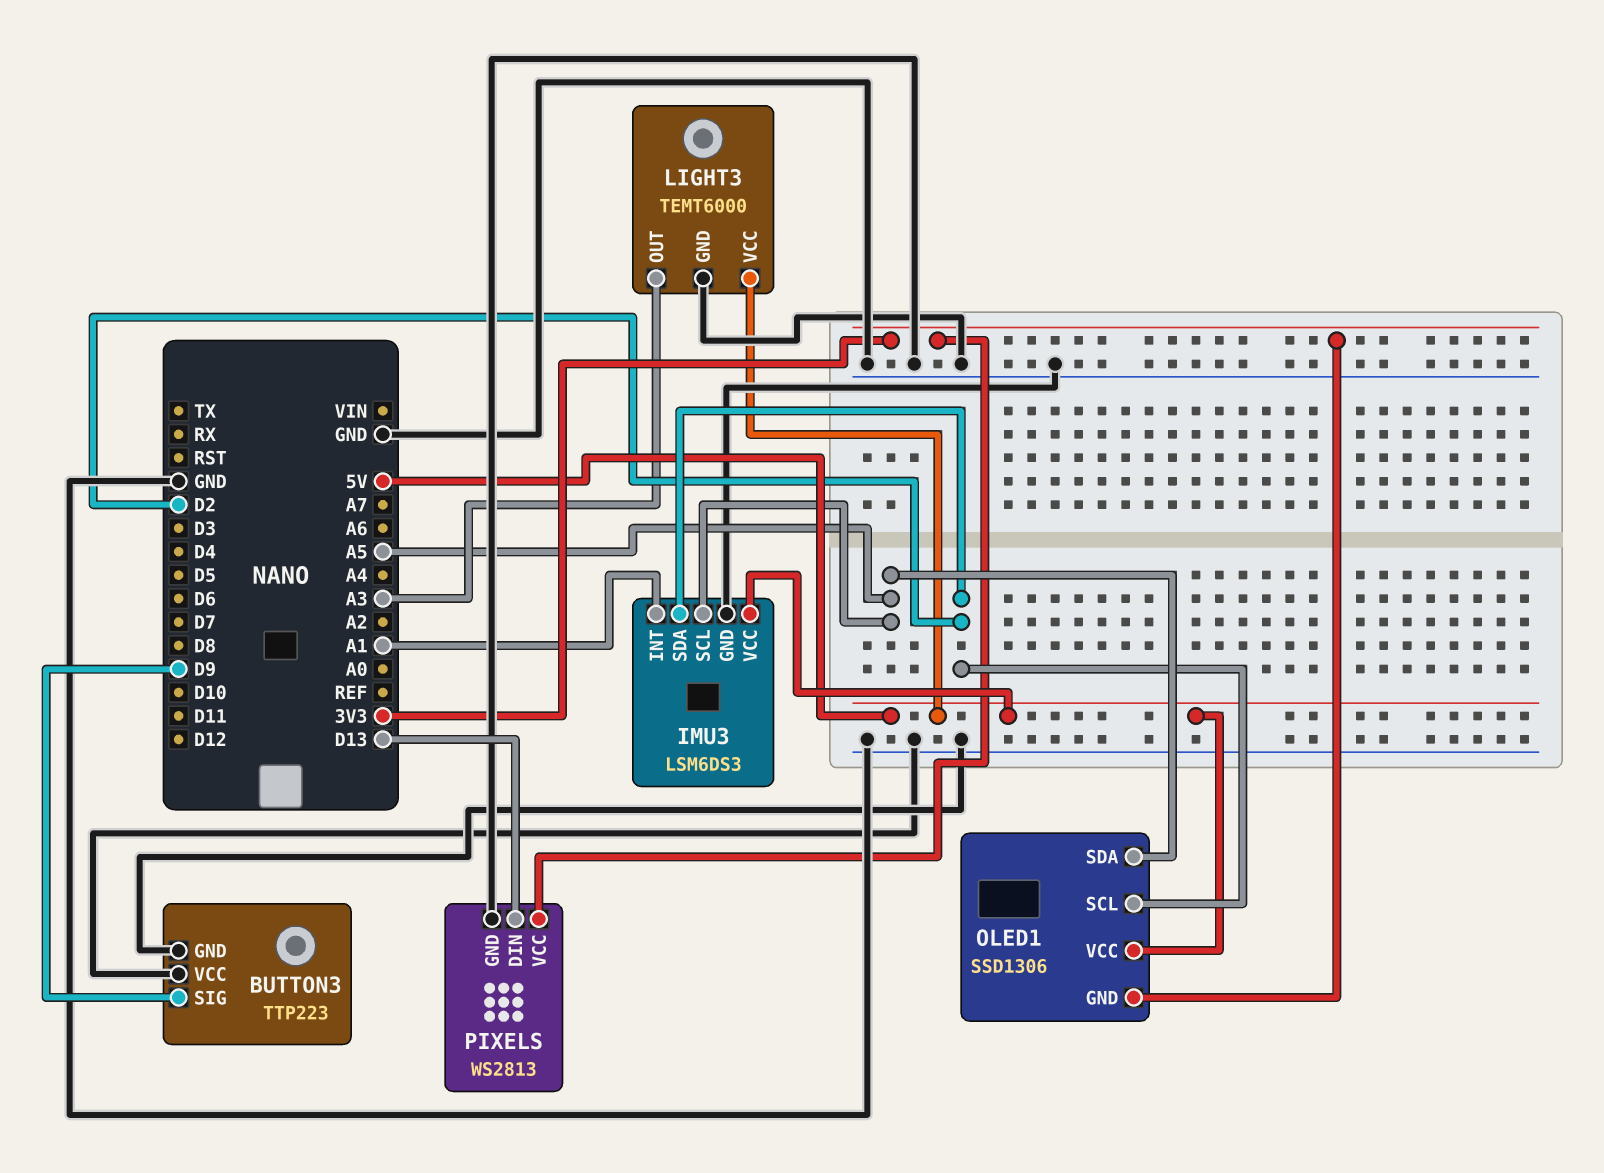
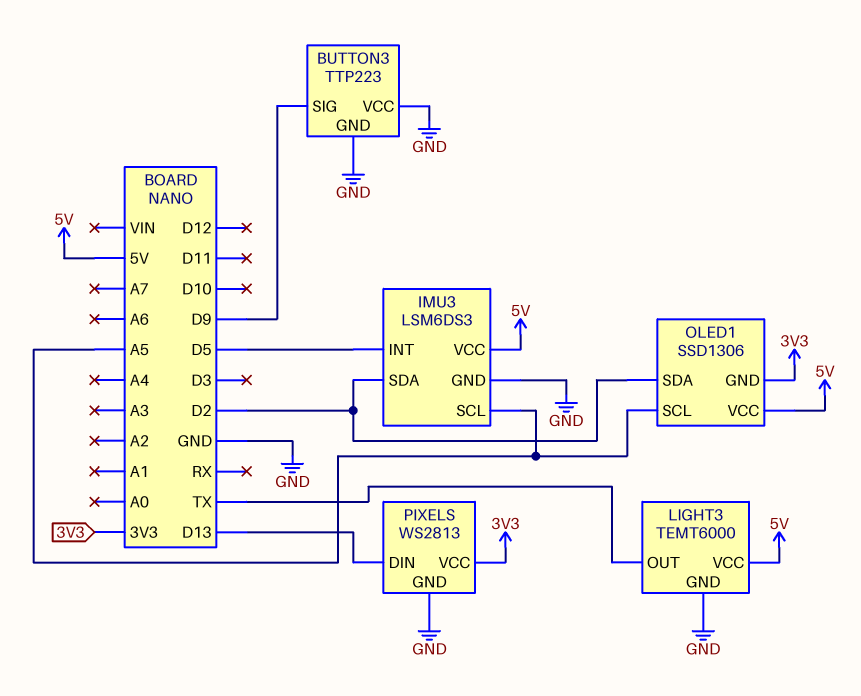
IMU3 pin INT: A1 -> D5
LIGHT3 pin OUT: A3 -> TX
OLED1 pin SCL: D2 -> A5
OLED1 pin SDA: A5 -> D2

